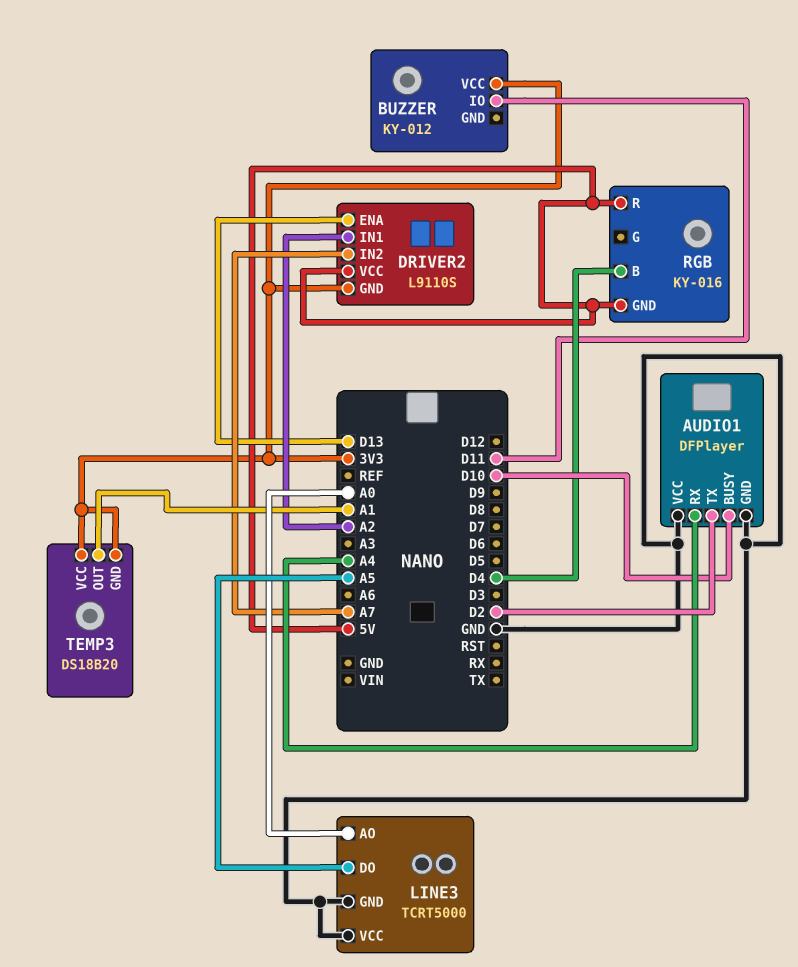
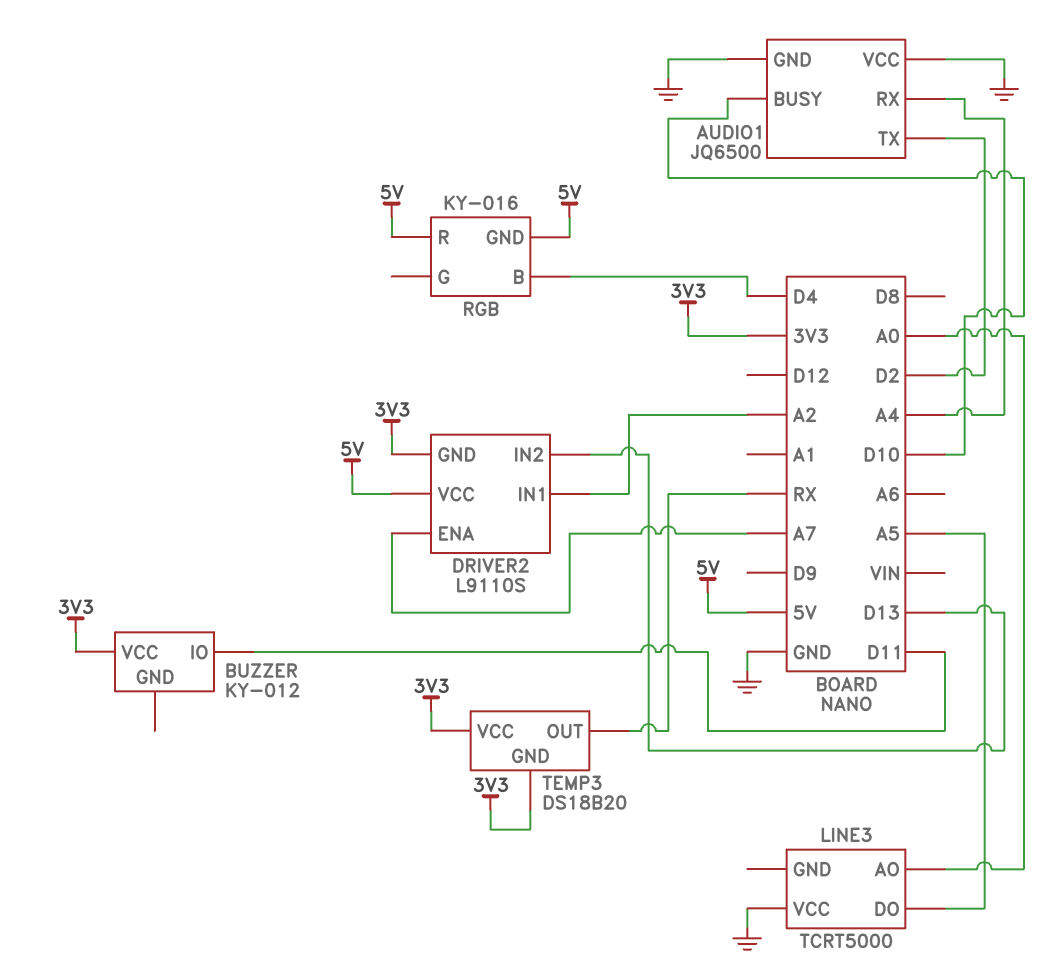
AUDIO1: DFPlayer -> JQ6500
DRIVER2 pin ENA: D13 -> A7
DRIVER2 pin IN2: A7 -> D13
LINE3 pin GND: GND -> none
TEMP3 pin OUT: A1 -> RX

